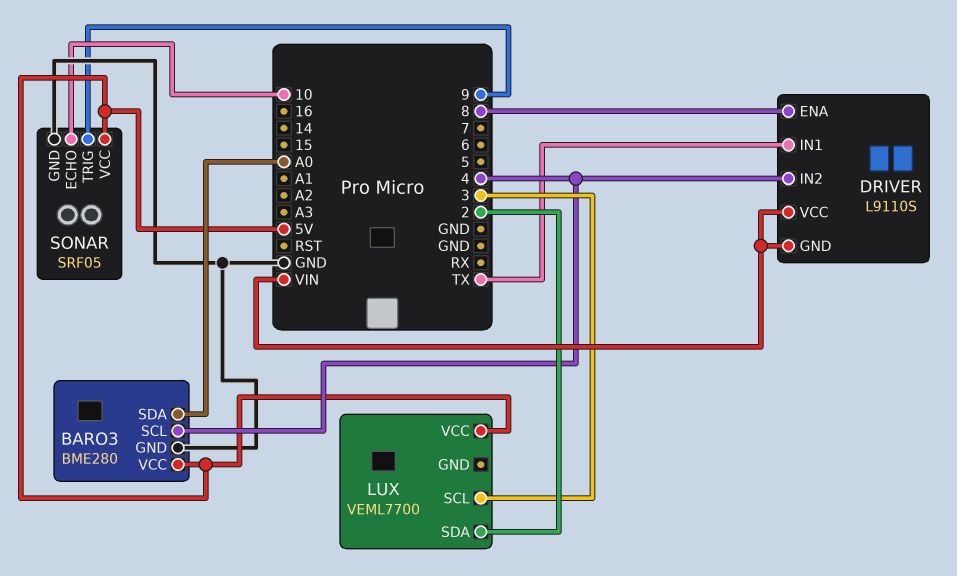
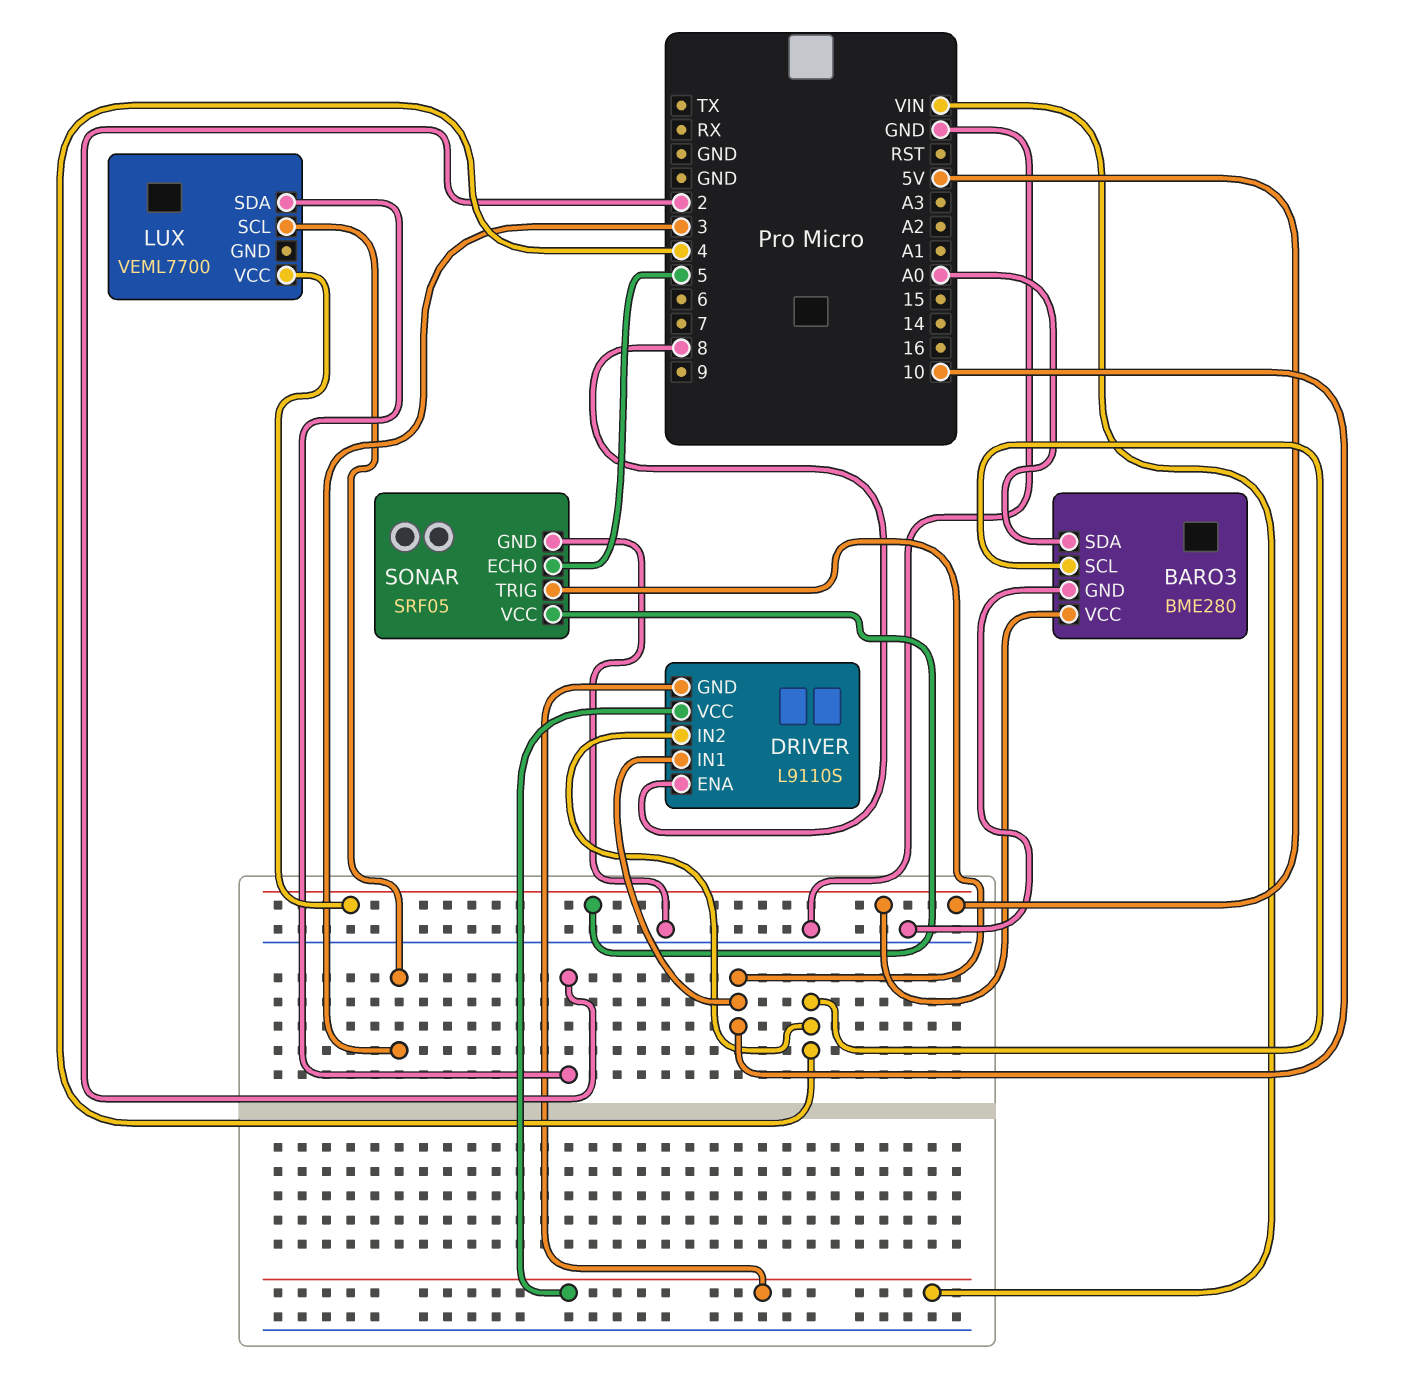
DRIVER pin IN1: TX -> 10
SONAR pin ECHO: 10 -> 5
SONAR pin TRIG: 9 -> 10

